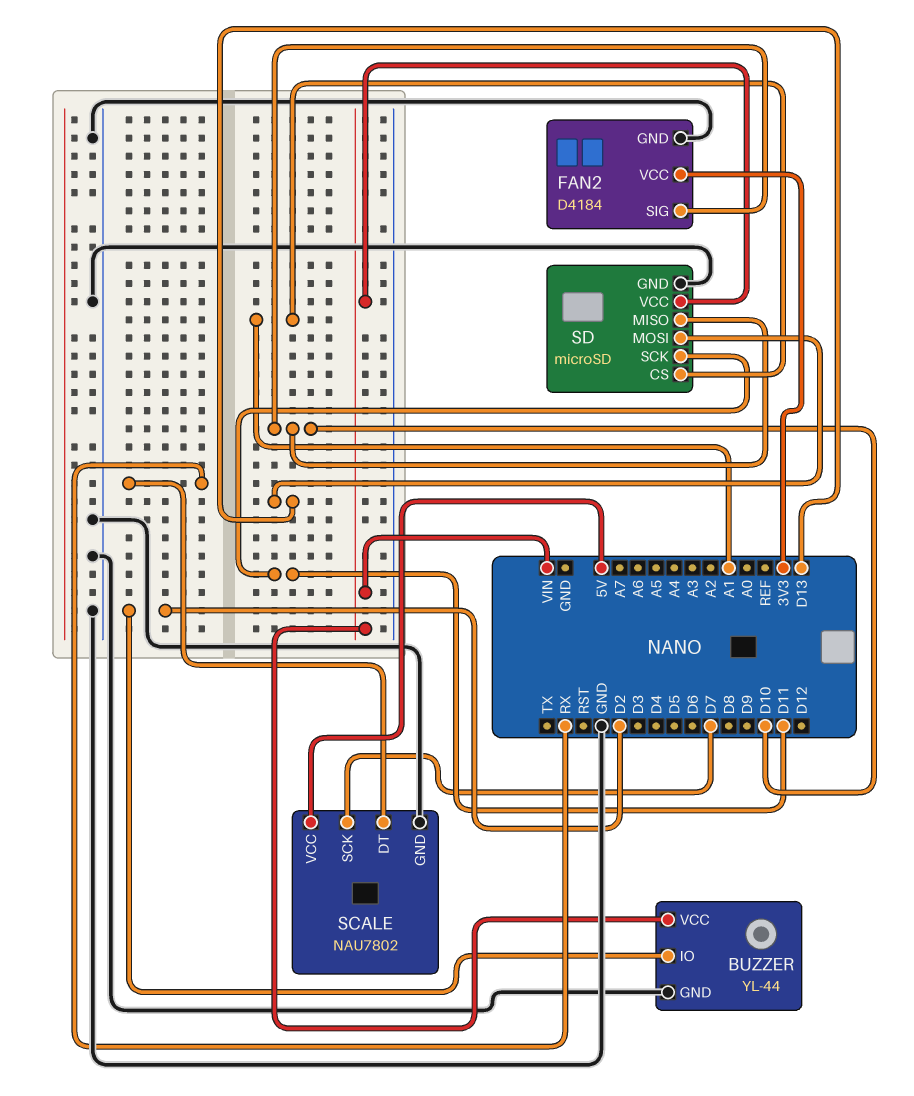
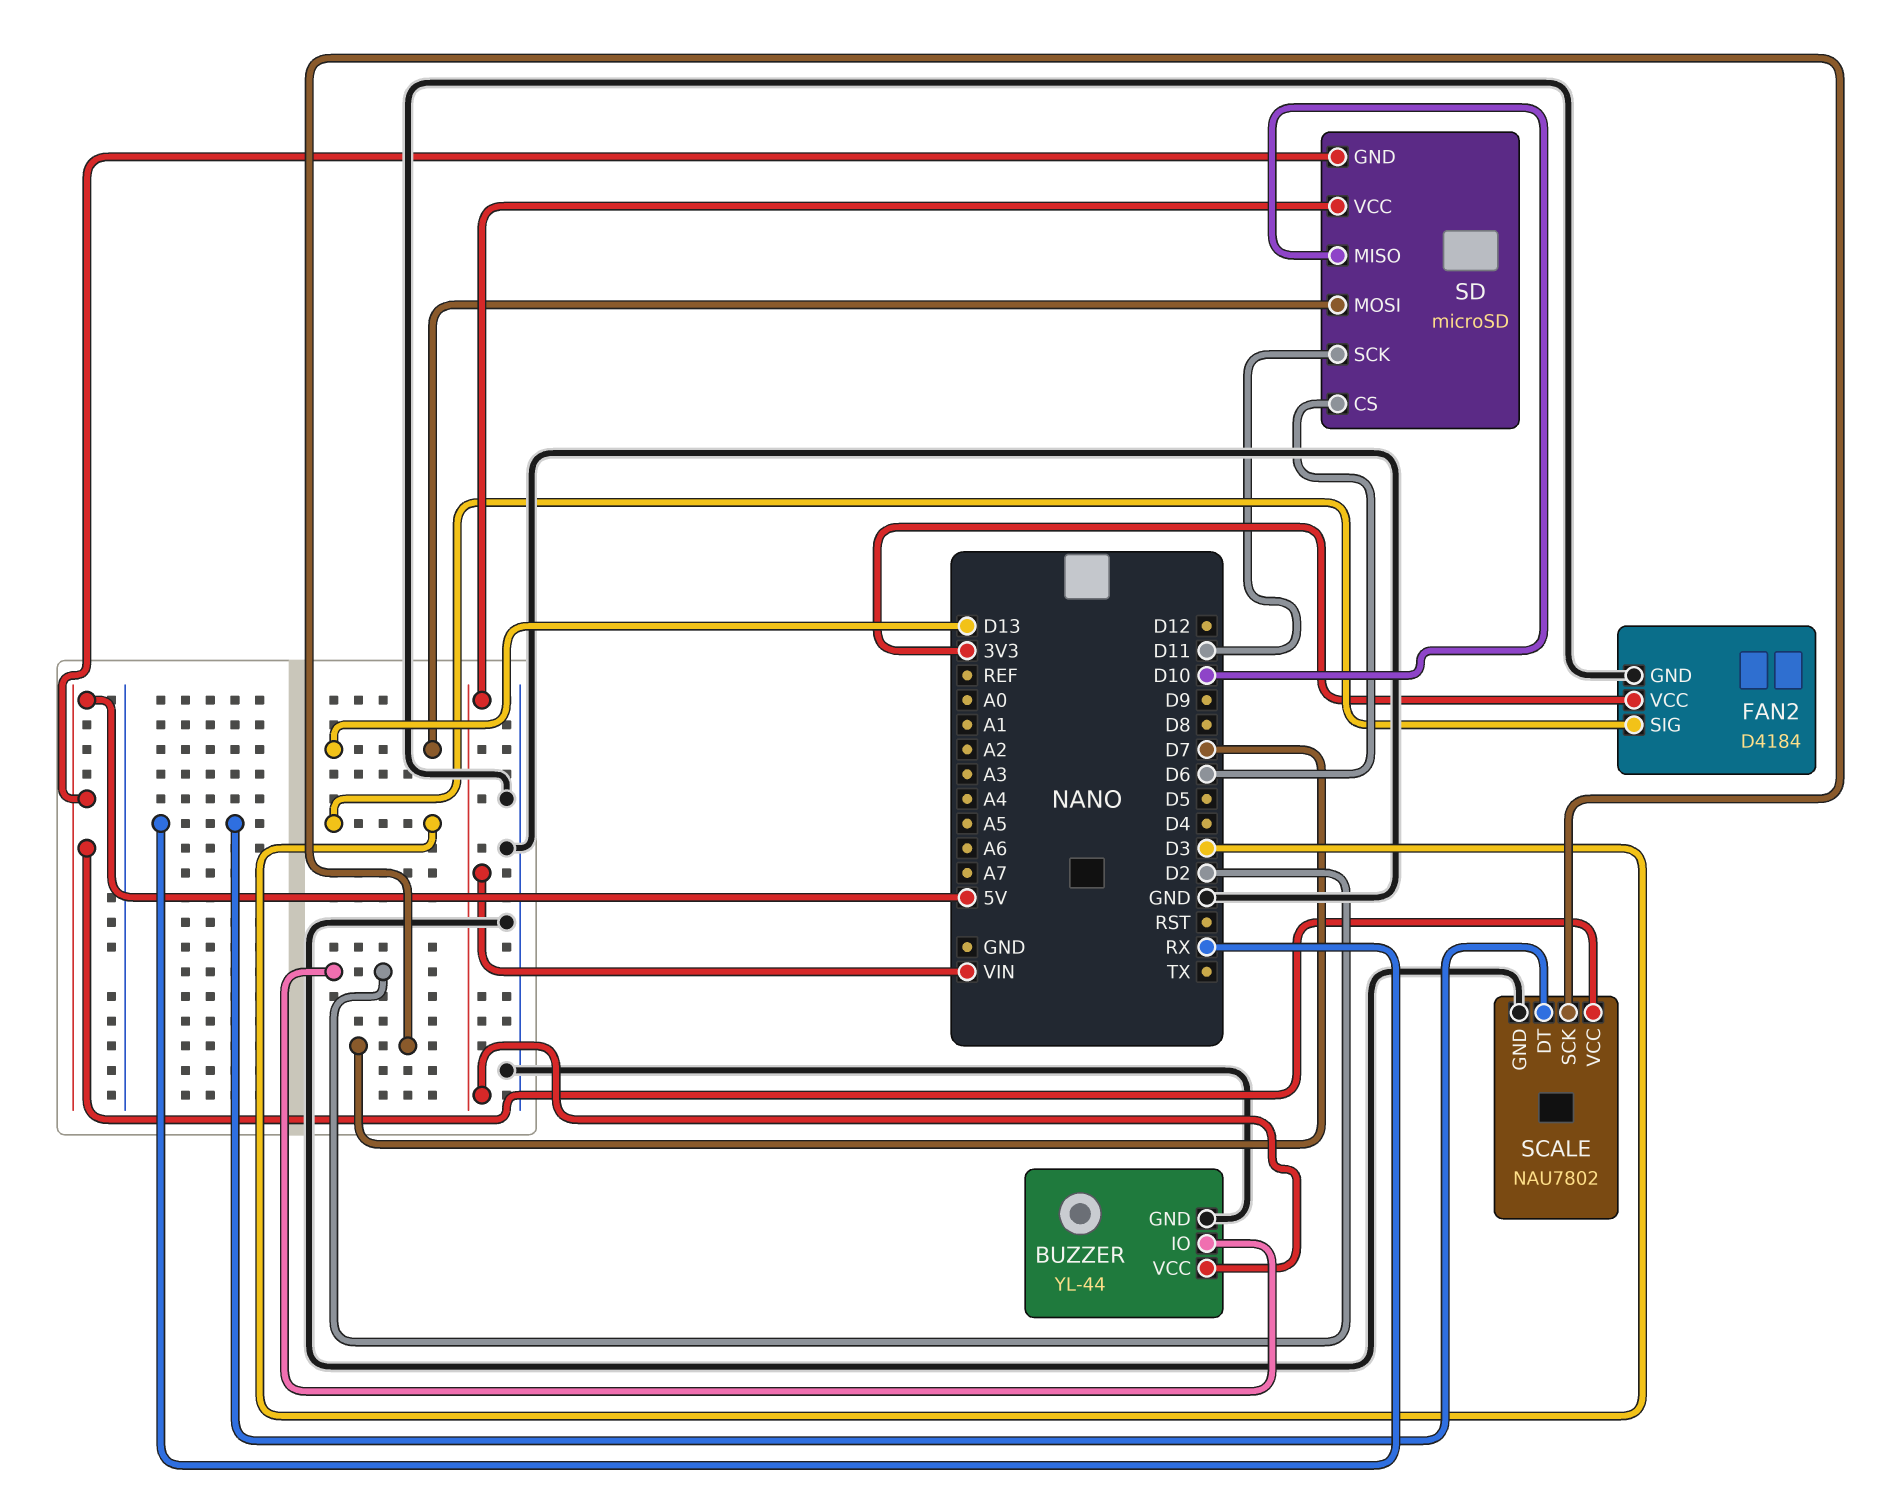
FAN2 pin SIG: D10 -> D3
SD pin CS: A1 -> D6
SD pin GND: GND -> 5V

